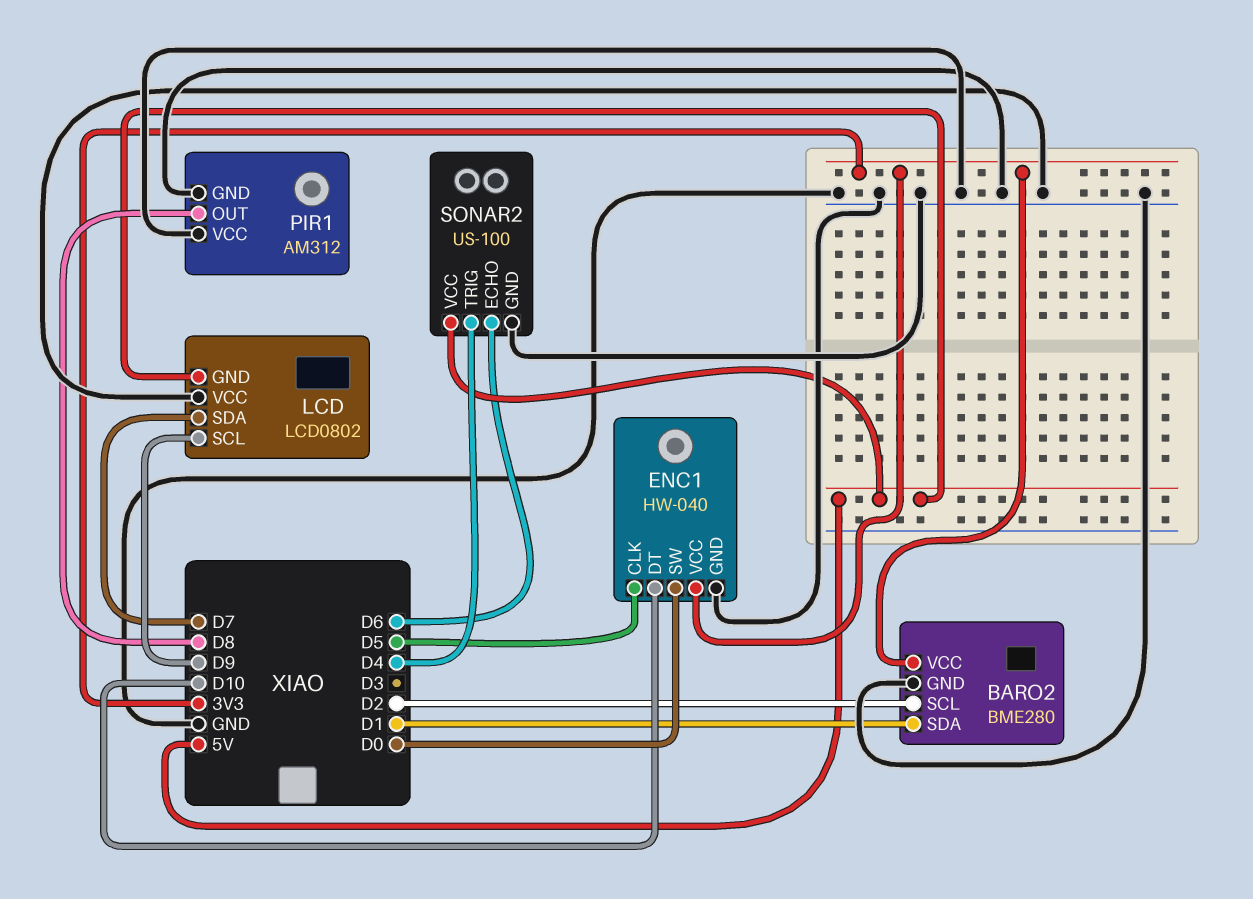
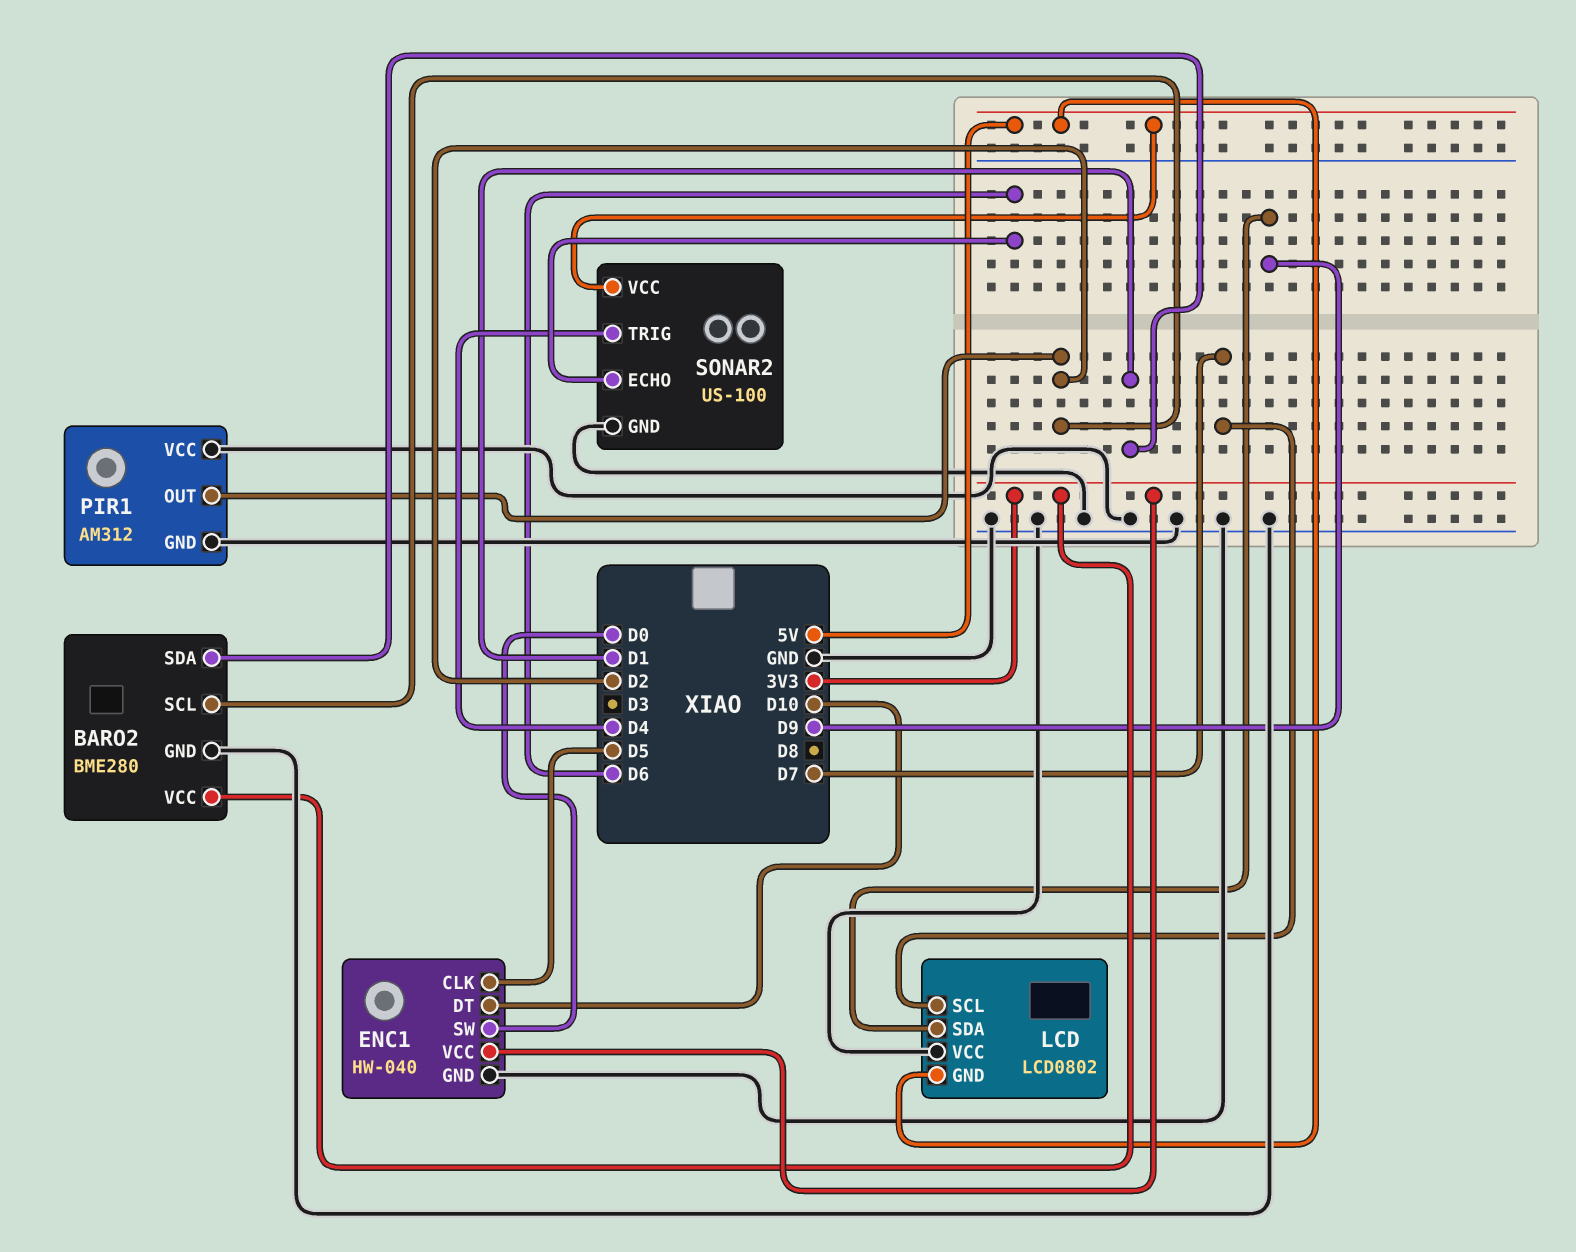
LCD pin SCL: D9 -> D7
LCD pin SDA: D7 -> D9
PIR1 pin OUT: D8 -> D2

